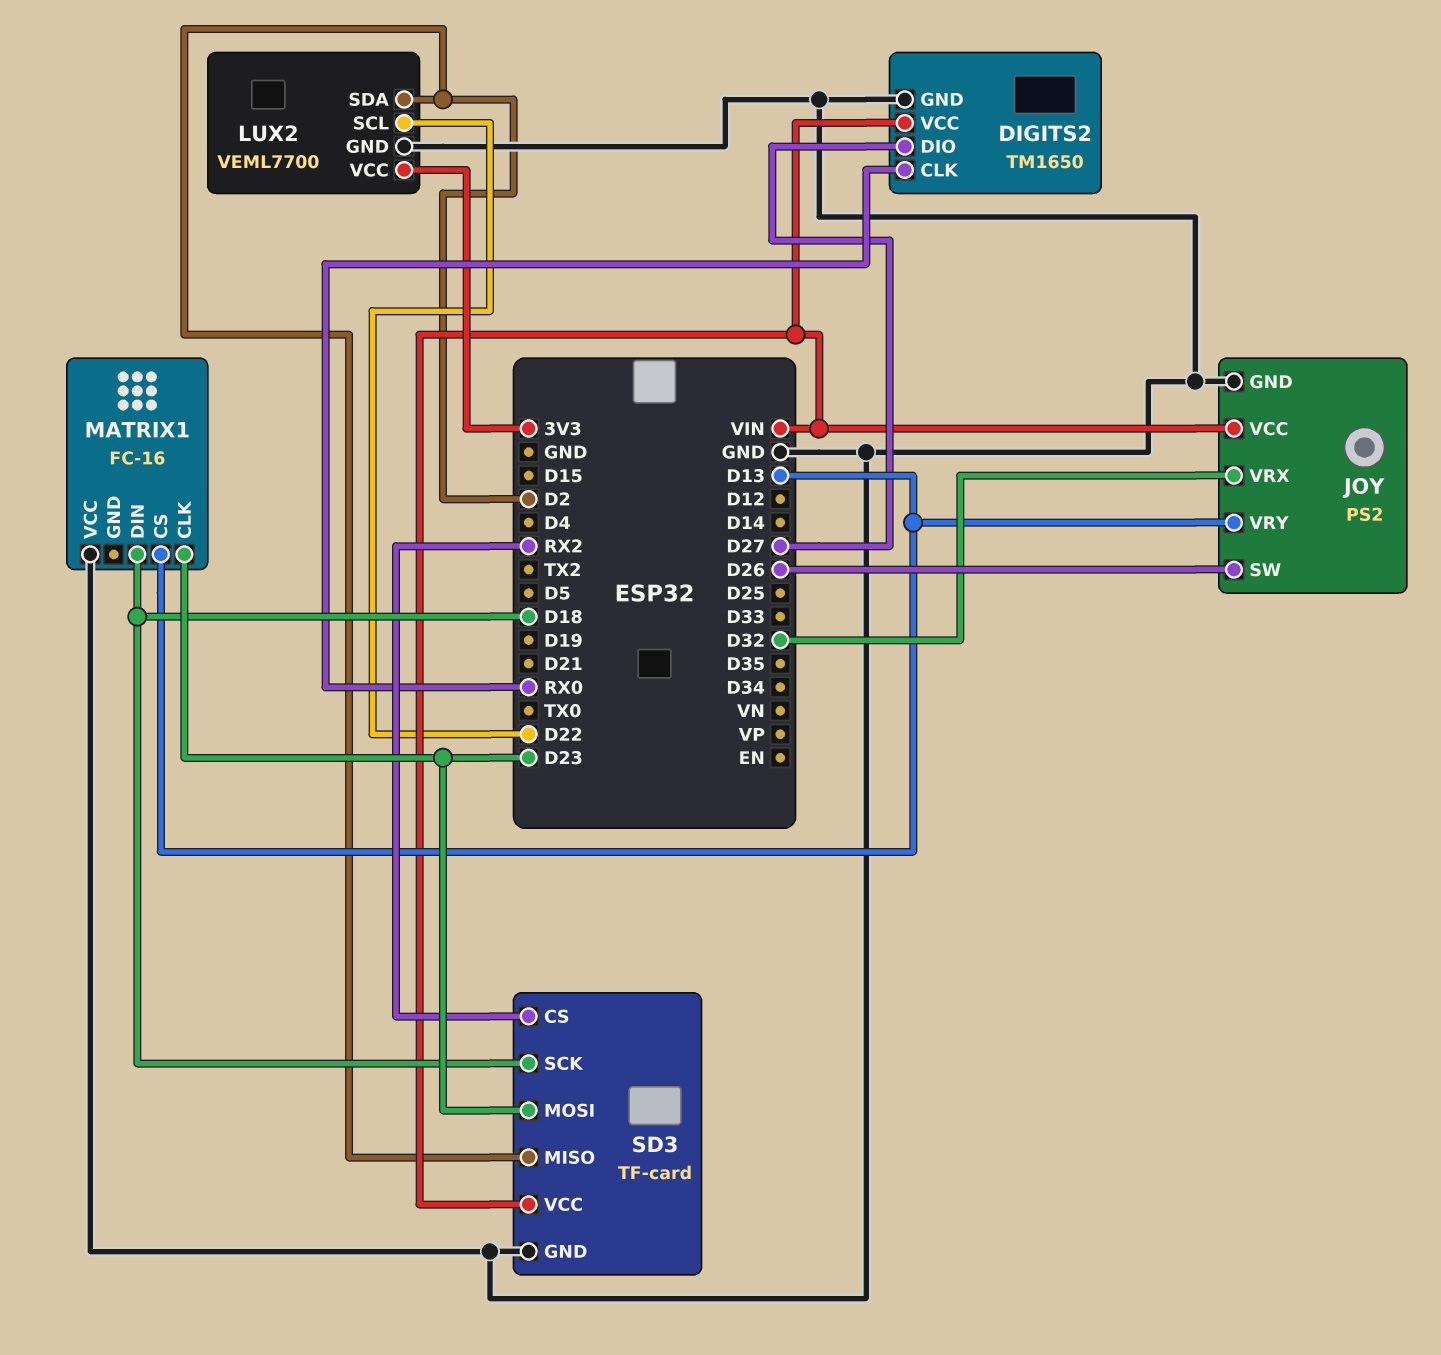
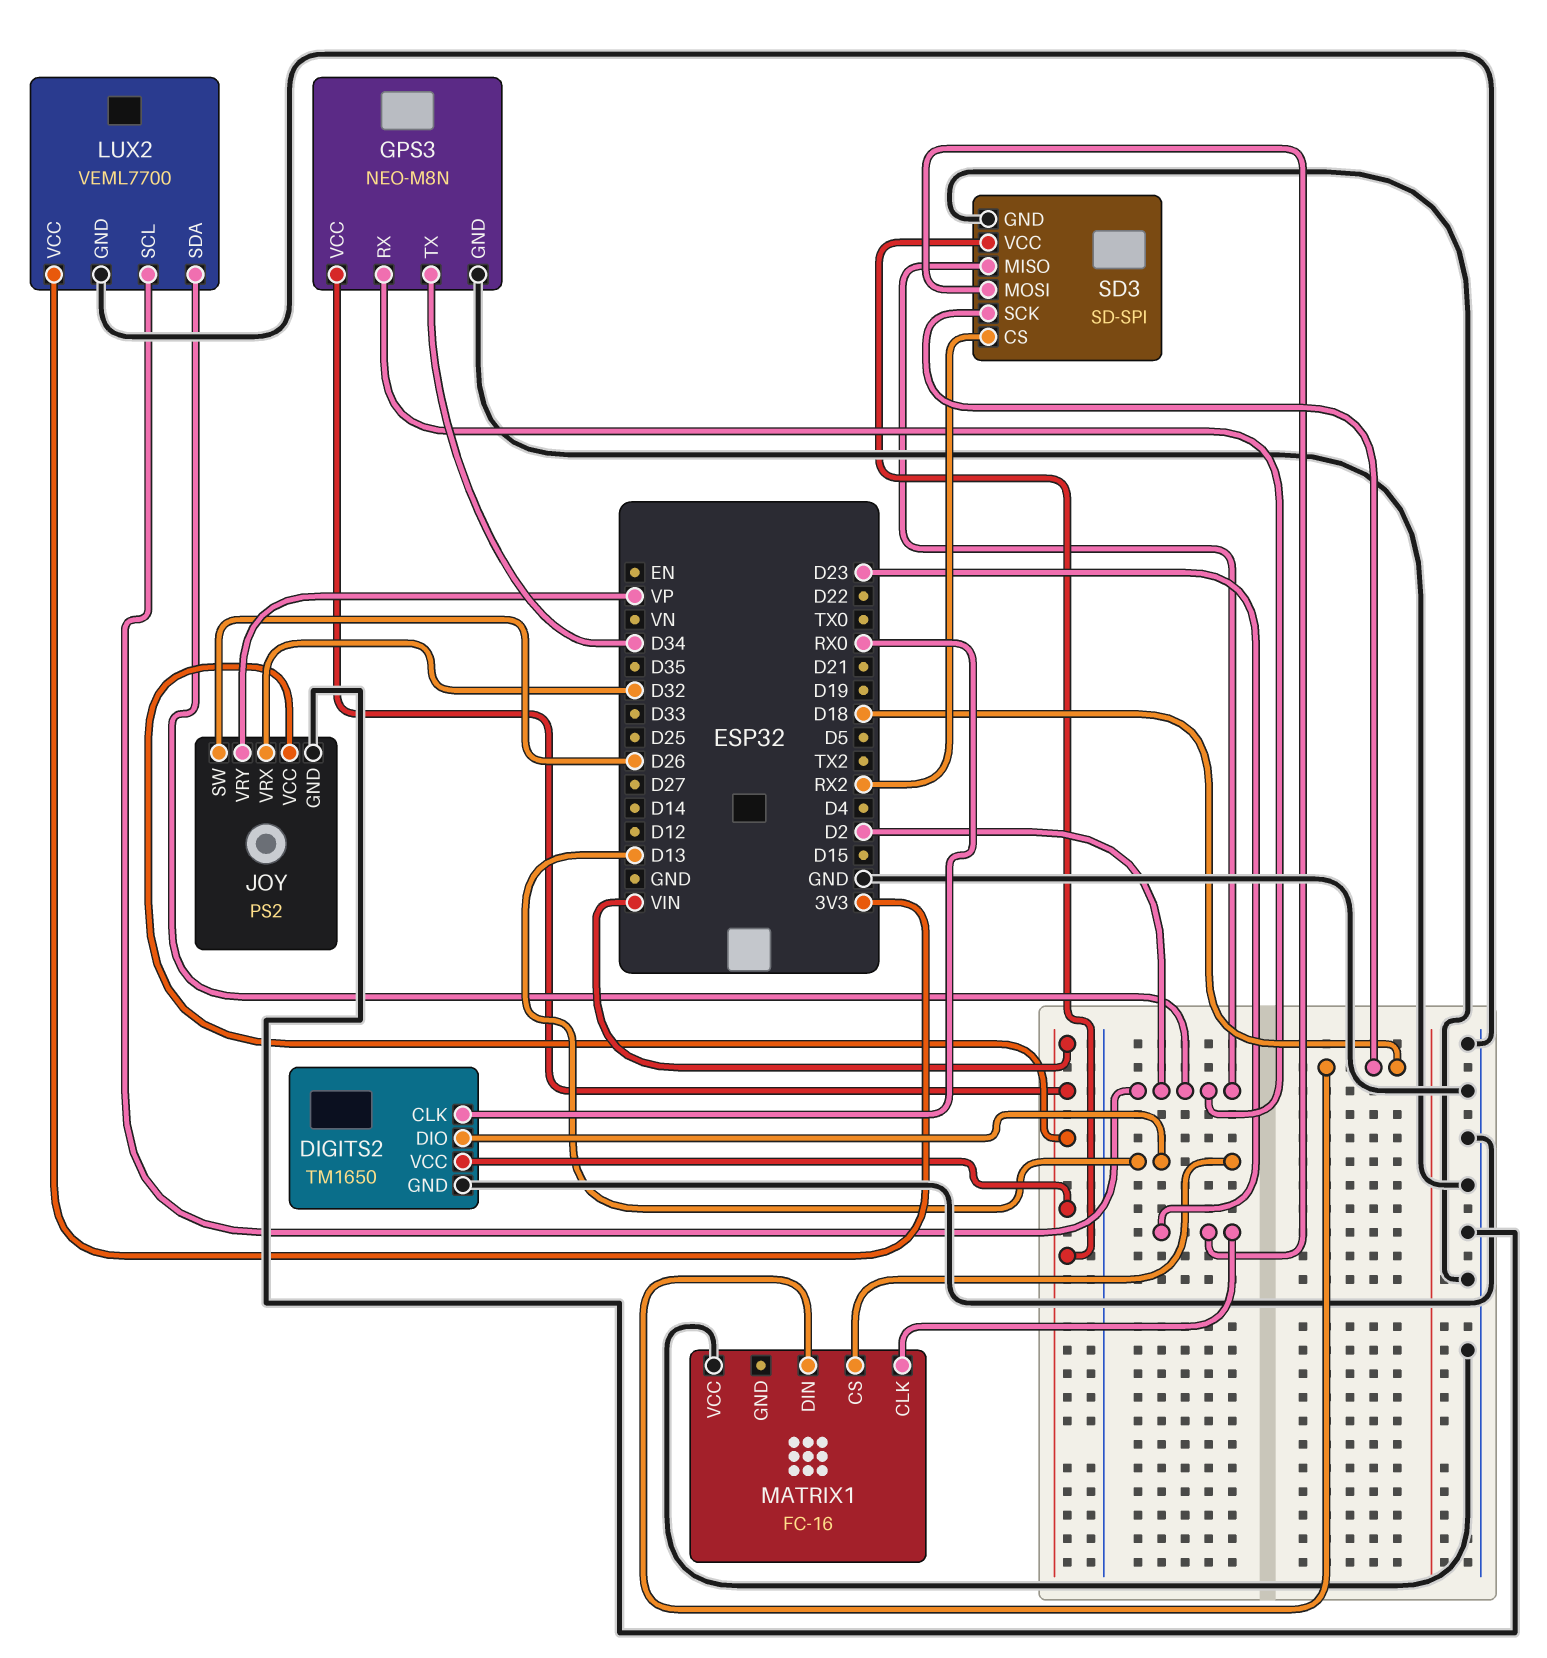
DIGITS2 pin DIO: D27 -> D13
GPS3: none -> NEO-M8N
GPS3 pin GND: none -> GND
GPS3 pin RX: none -> D2
GPS3 pin TX: none -> D34
GPS3 pin VCC: none -> VIN
JOY pin VRY: D13 -> VP
LUX2 pin SCL: D22 -> D2
SD3: TF-card -> SD-SPI

